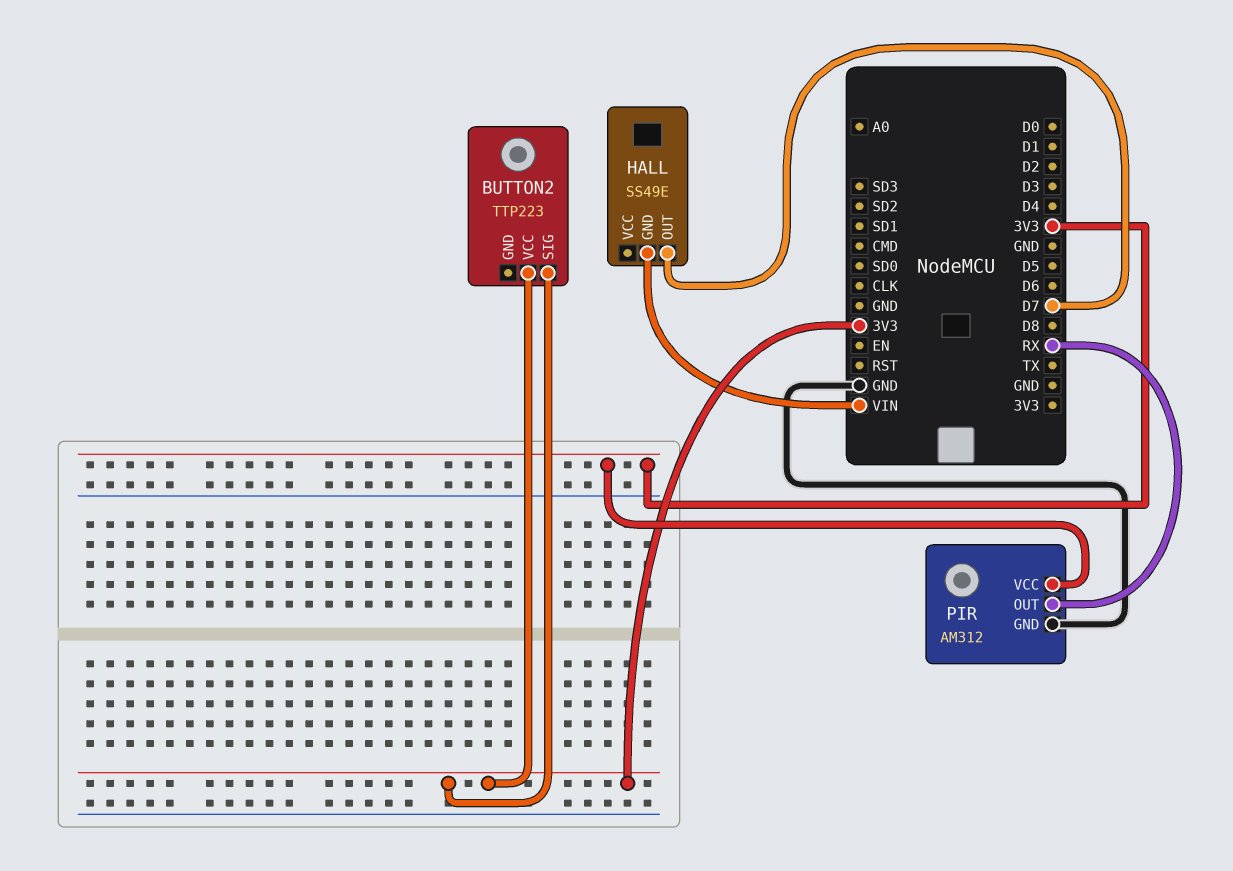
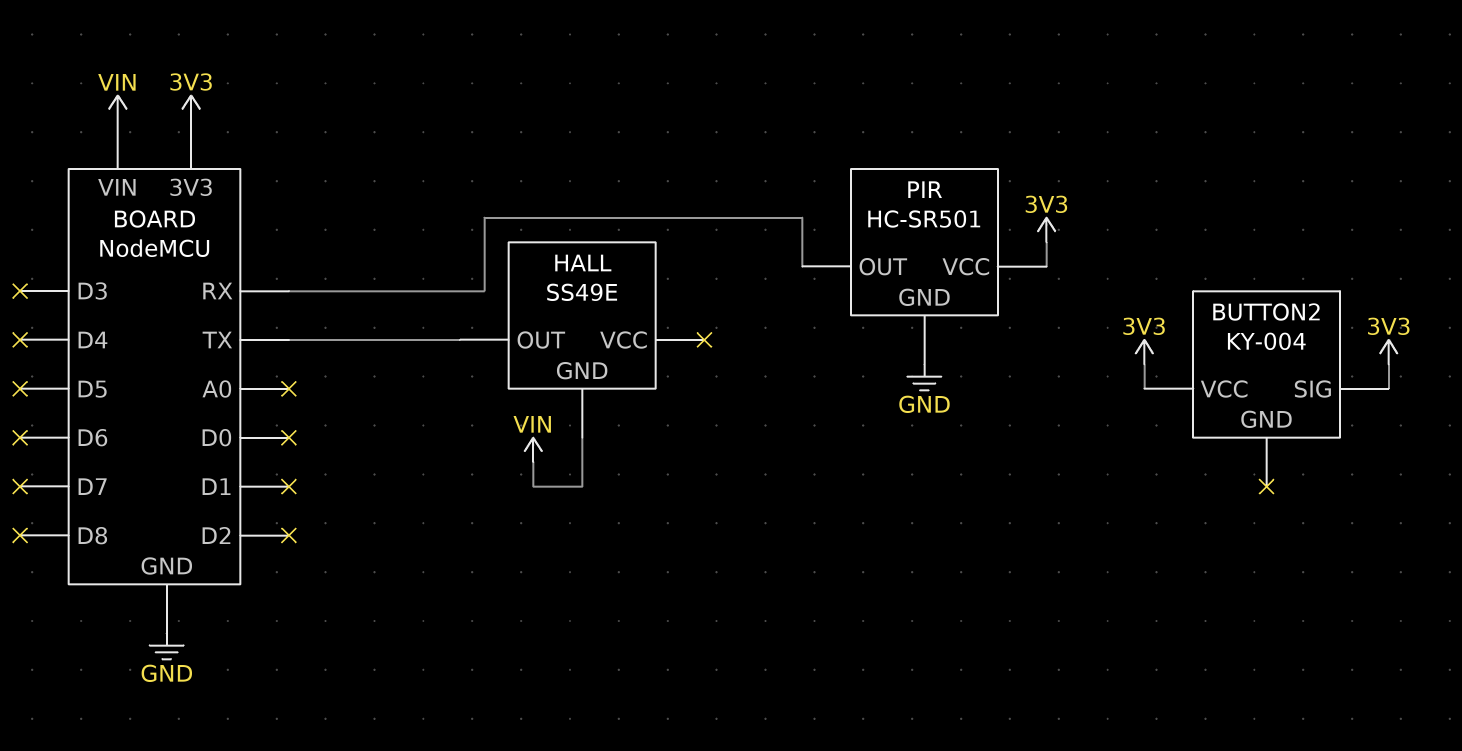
BUTTON2: TTP223 -> KY-004
HALL pin OUT: D7 -> TX
PIR: AM312 -> HC-SR501

